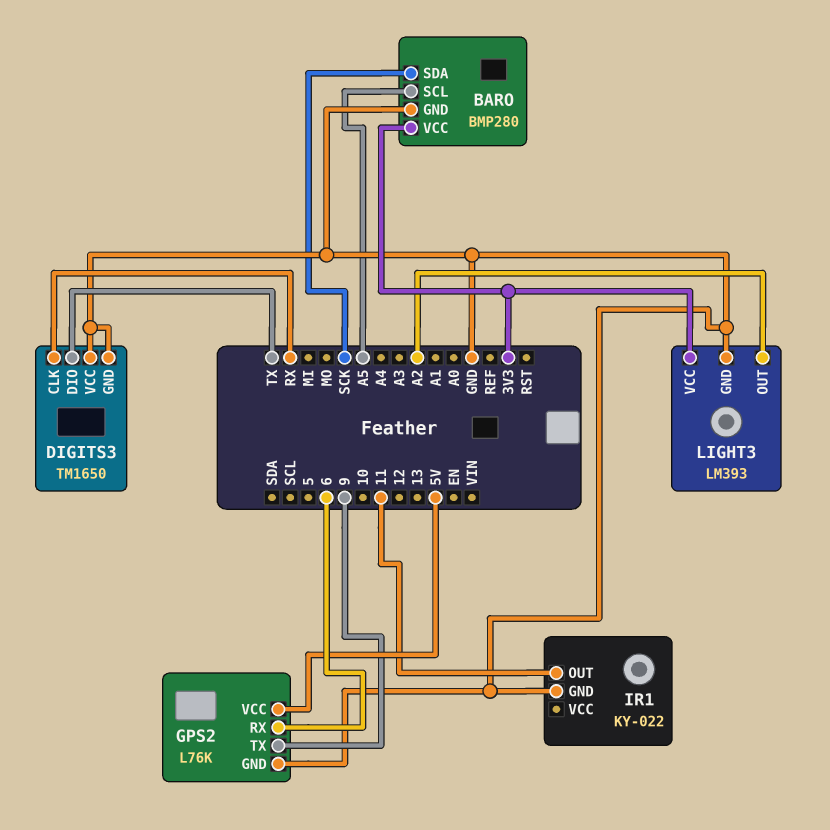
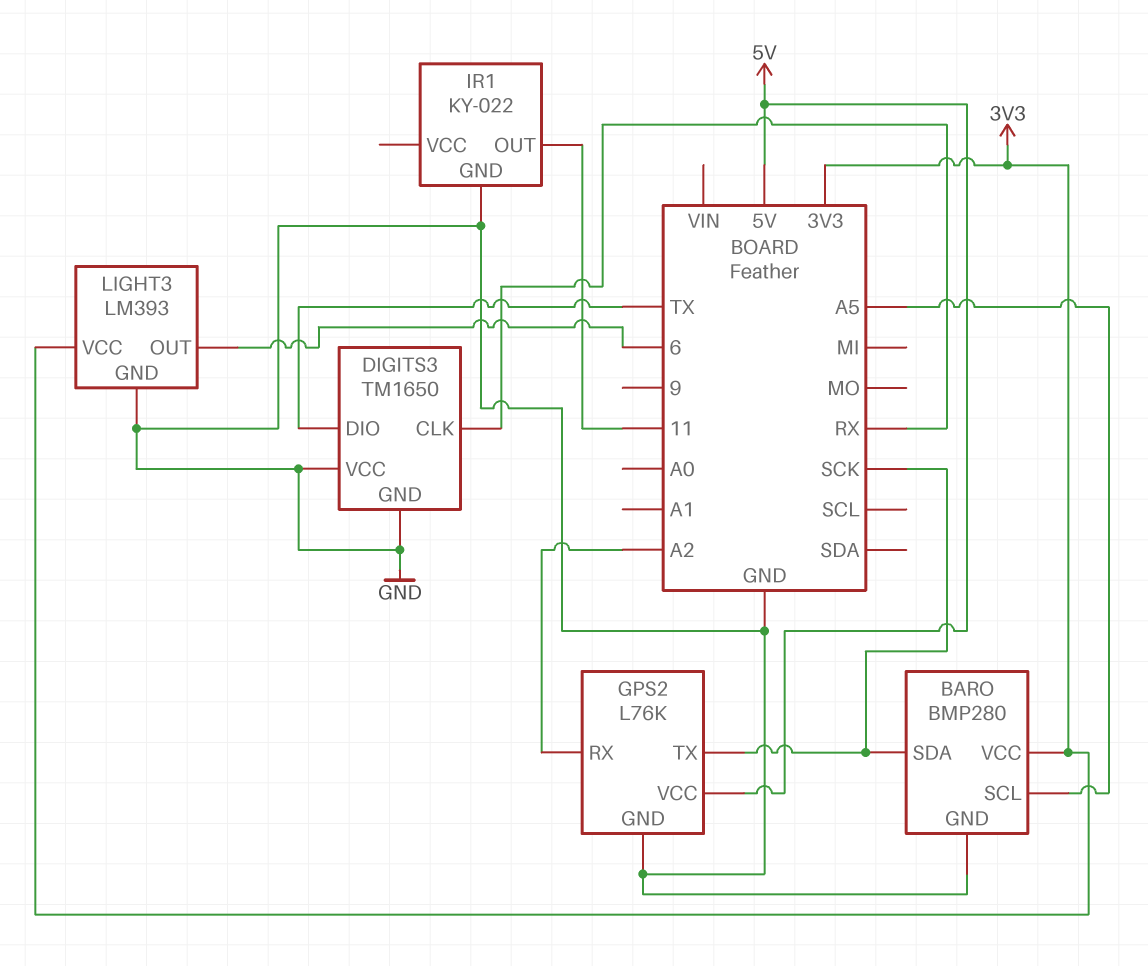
GPS2 pin RX: 6 -> A2
GPS2 pin TX: 9 -> SCK
LIGHT3 pin OUT: A2 -> 6

